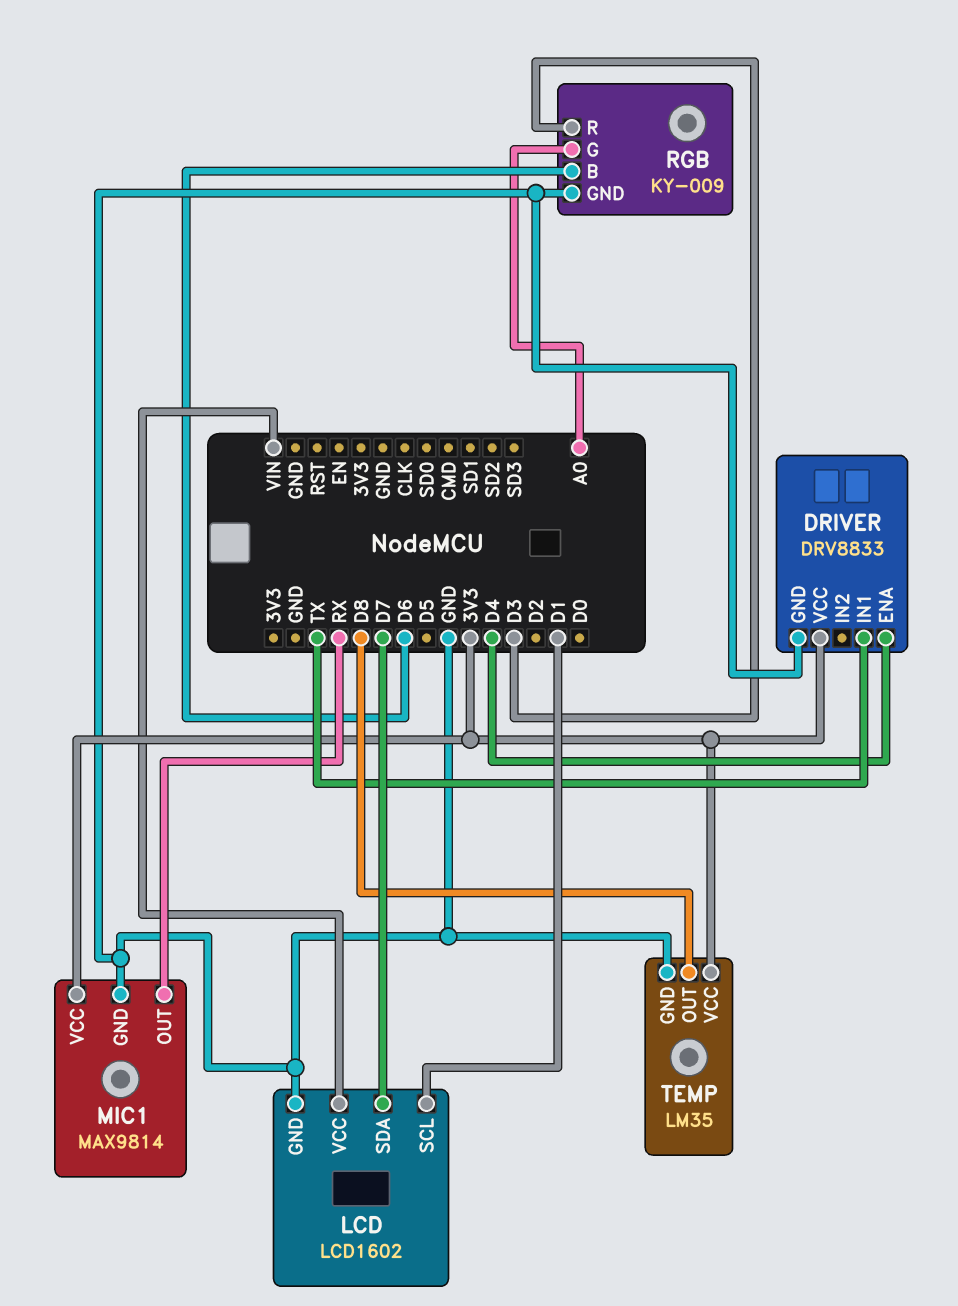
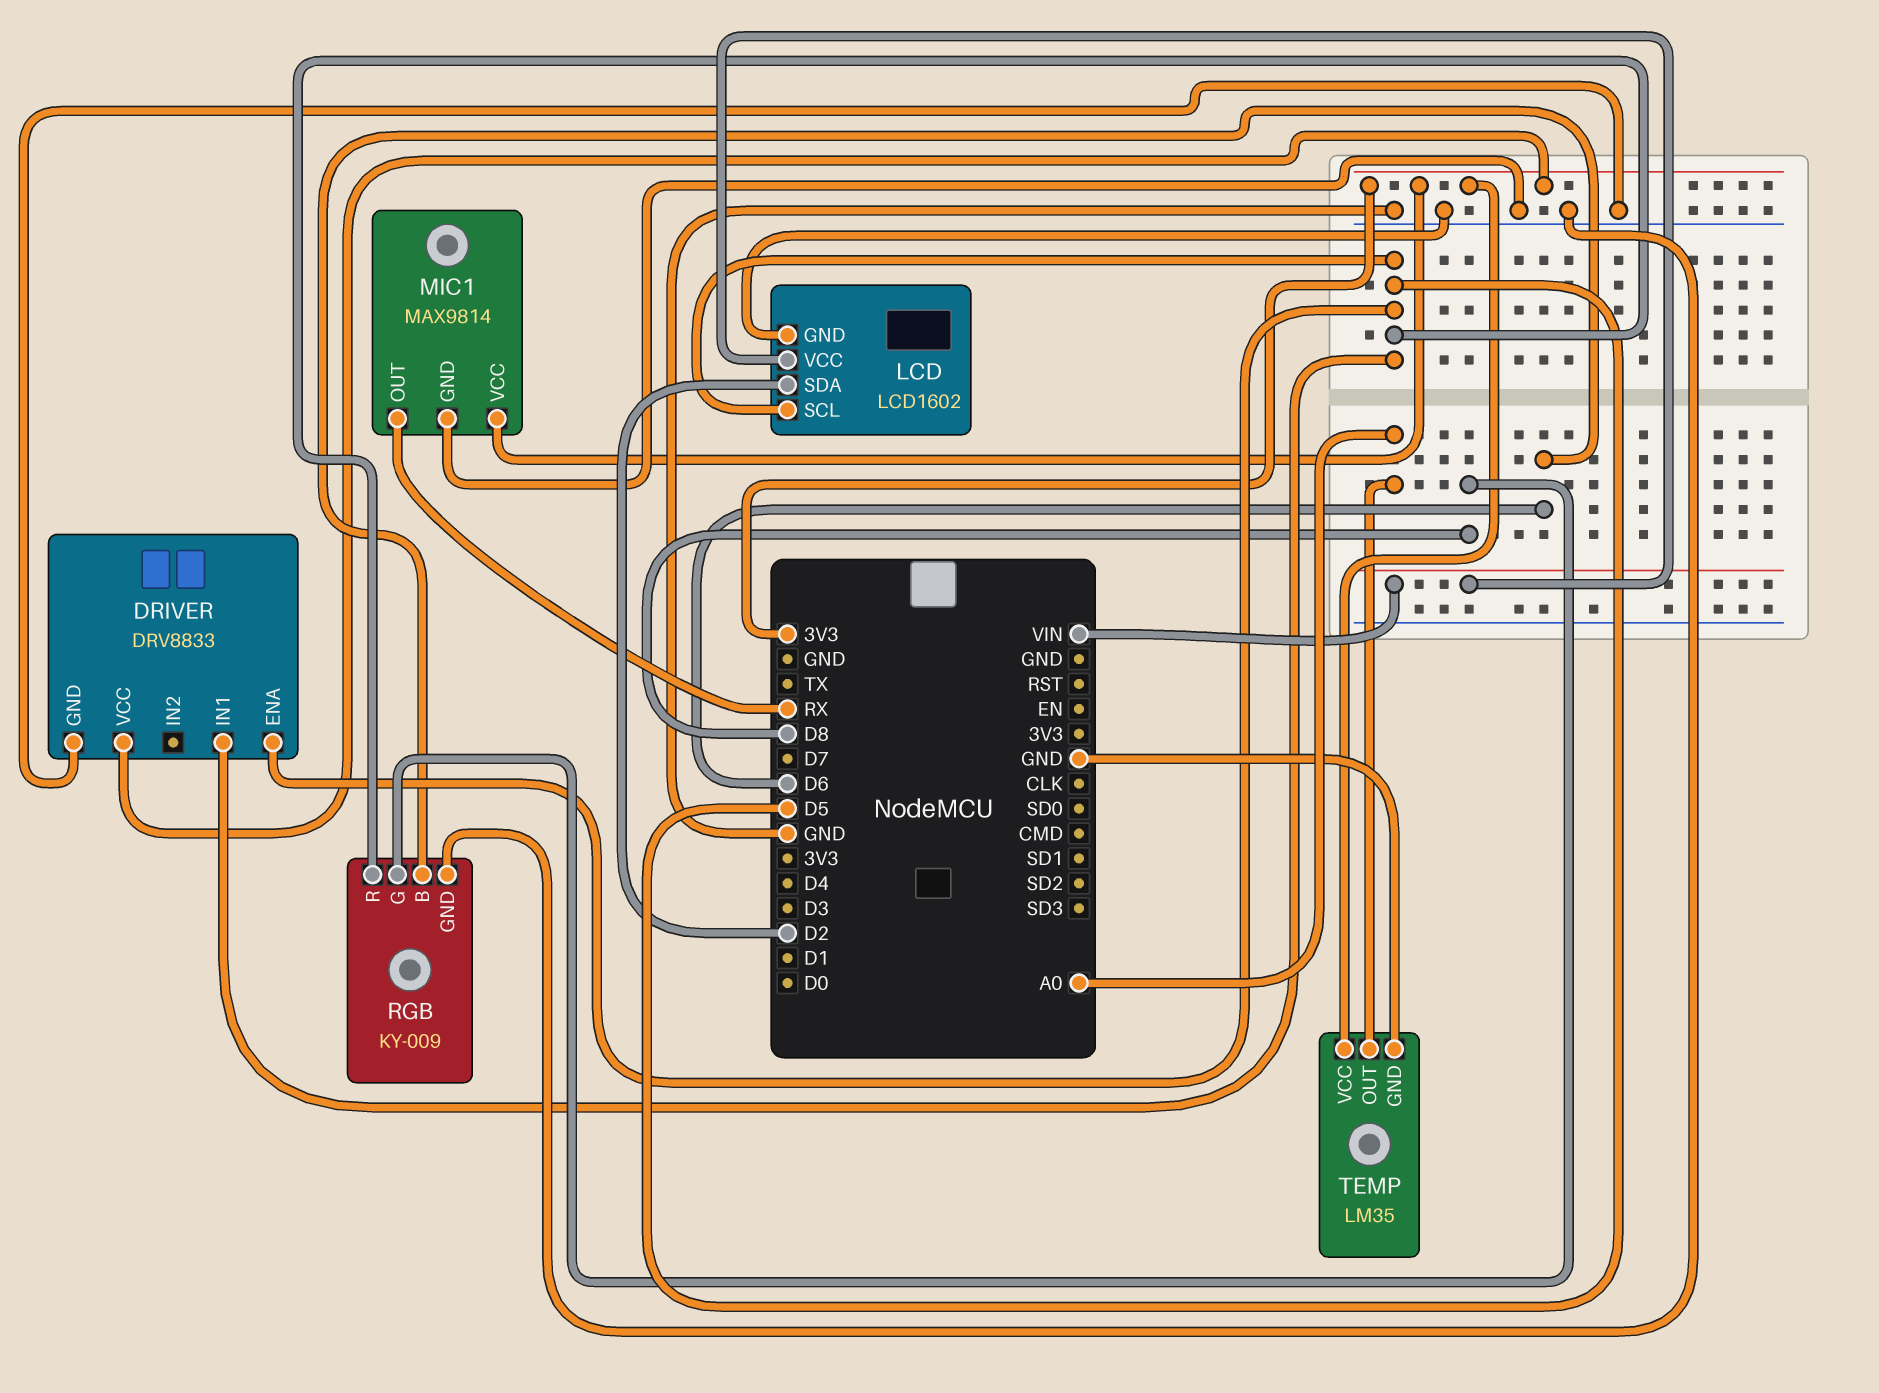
DRIVER pin ENA: D4 -> D5
DRIVER pin IN1: TX -> D5
LCD pin SCL: D1 -> D5
LCD pin SDA: D7 -> D2
RGB pin G: A0 -> D8
RGB pin R: D3 -> D5
TEMP pin OUT: D8 -> A0

